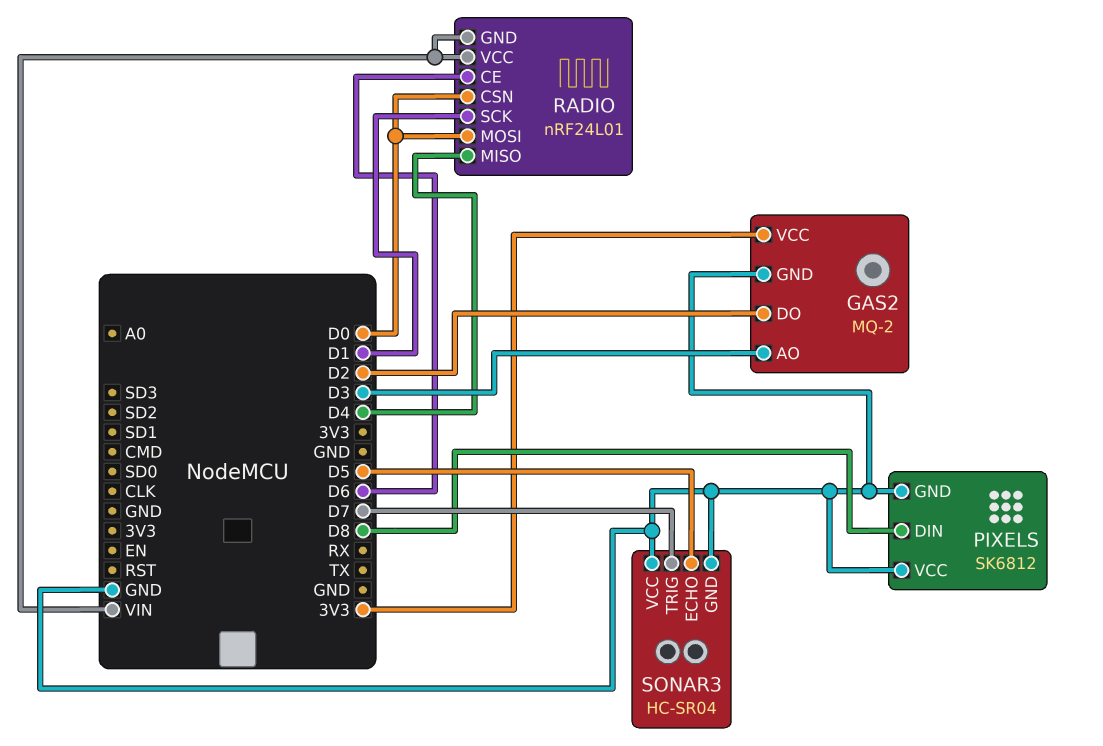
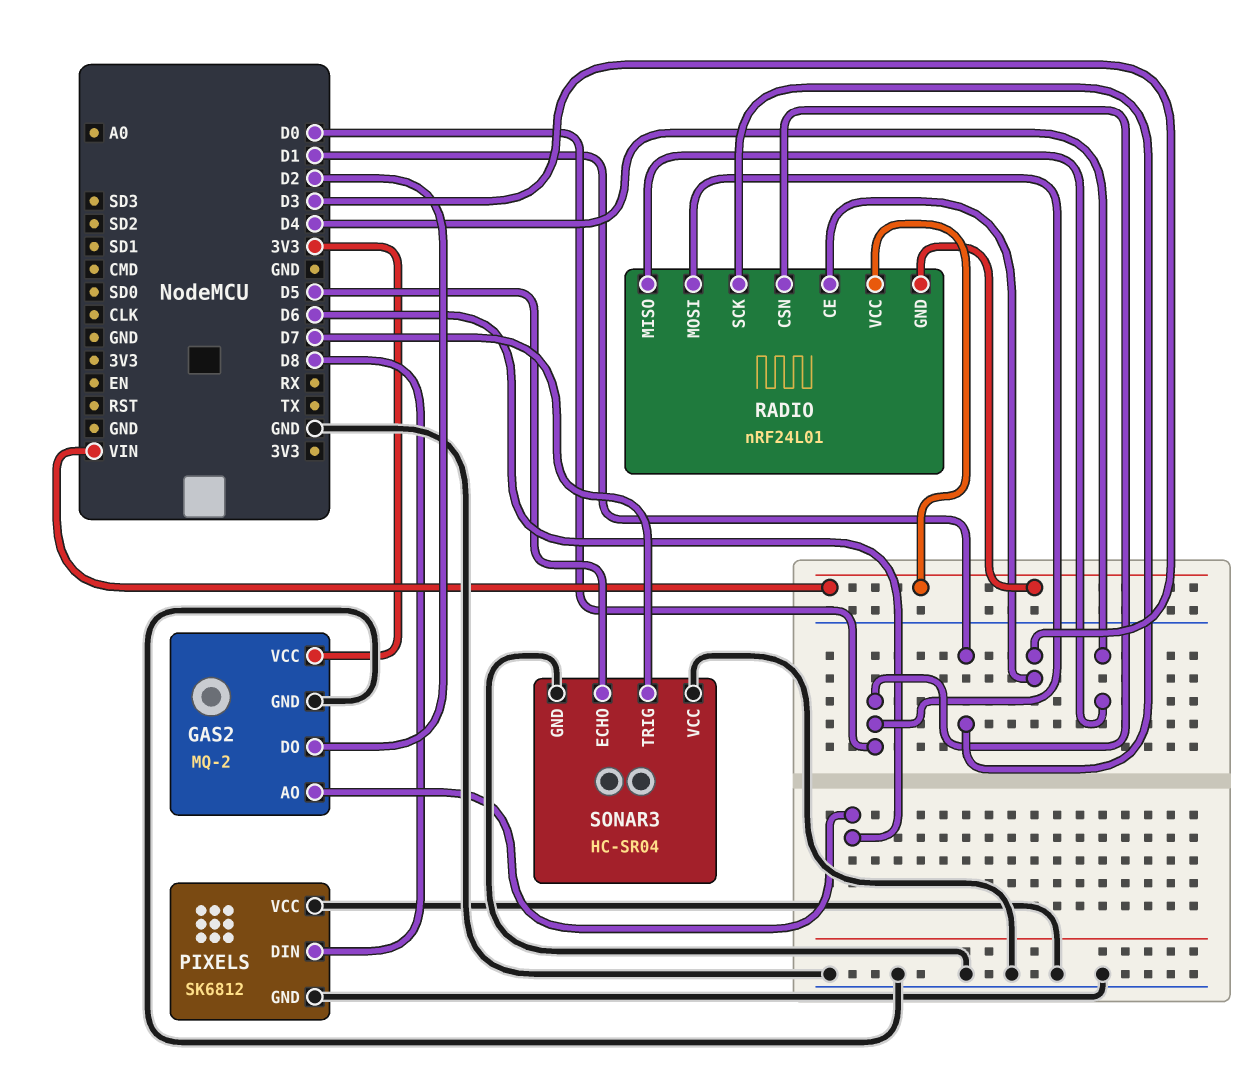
GAS2 pin AO: D3 -> D6
RADIO pin CE: D6 -> D3

